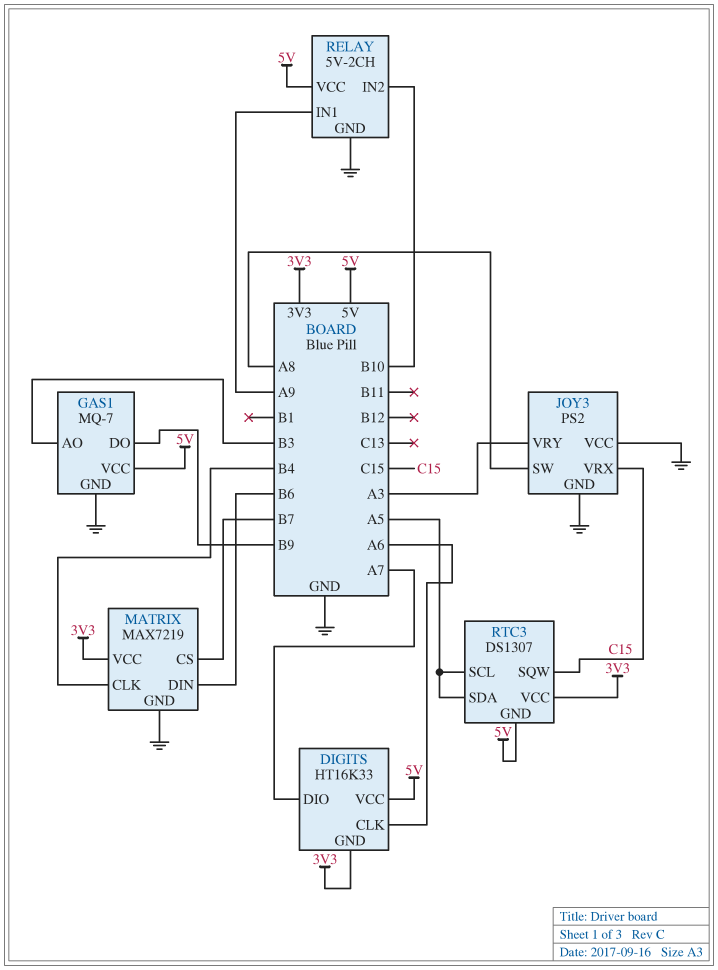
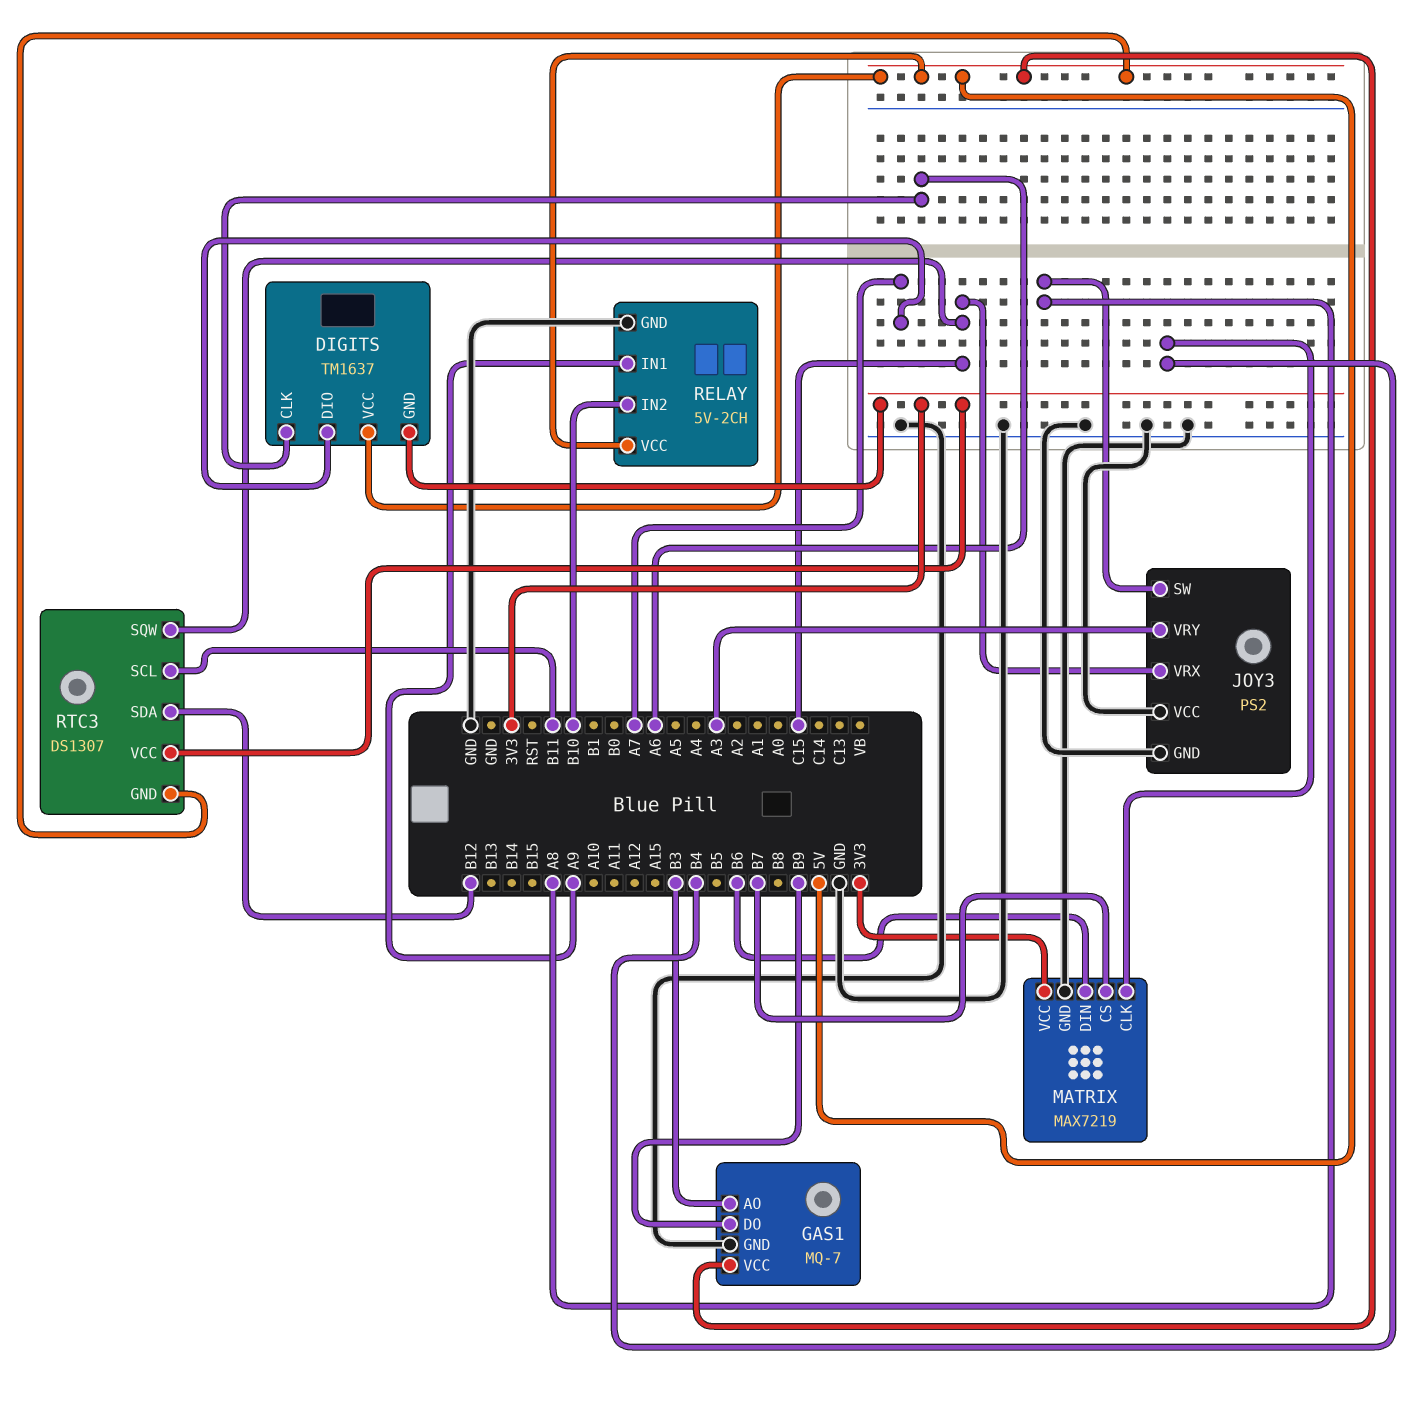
DIGITS: HT16K33 -> TM1637
RTC3 pin SCL: A5 -> B11
RTC3 pin SDA: A5 -> B12

